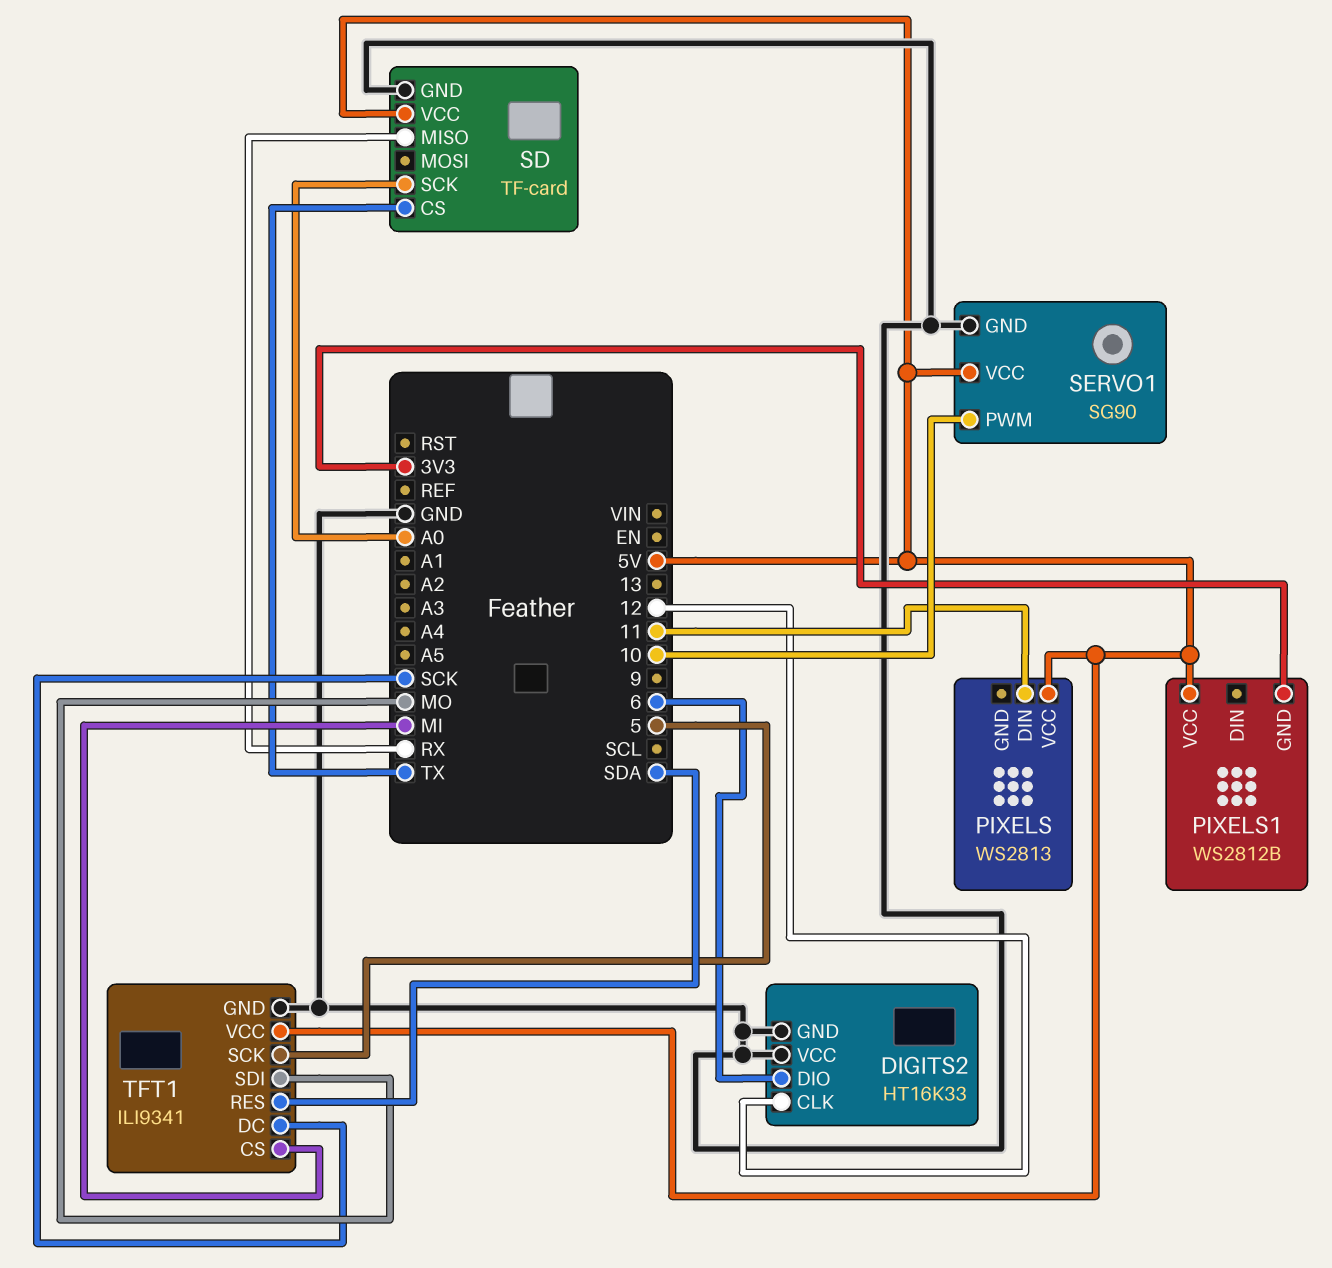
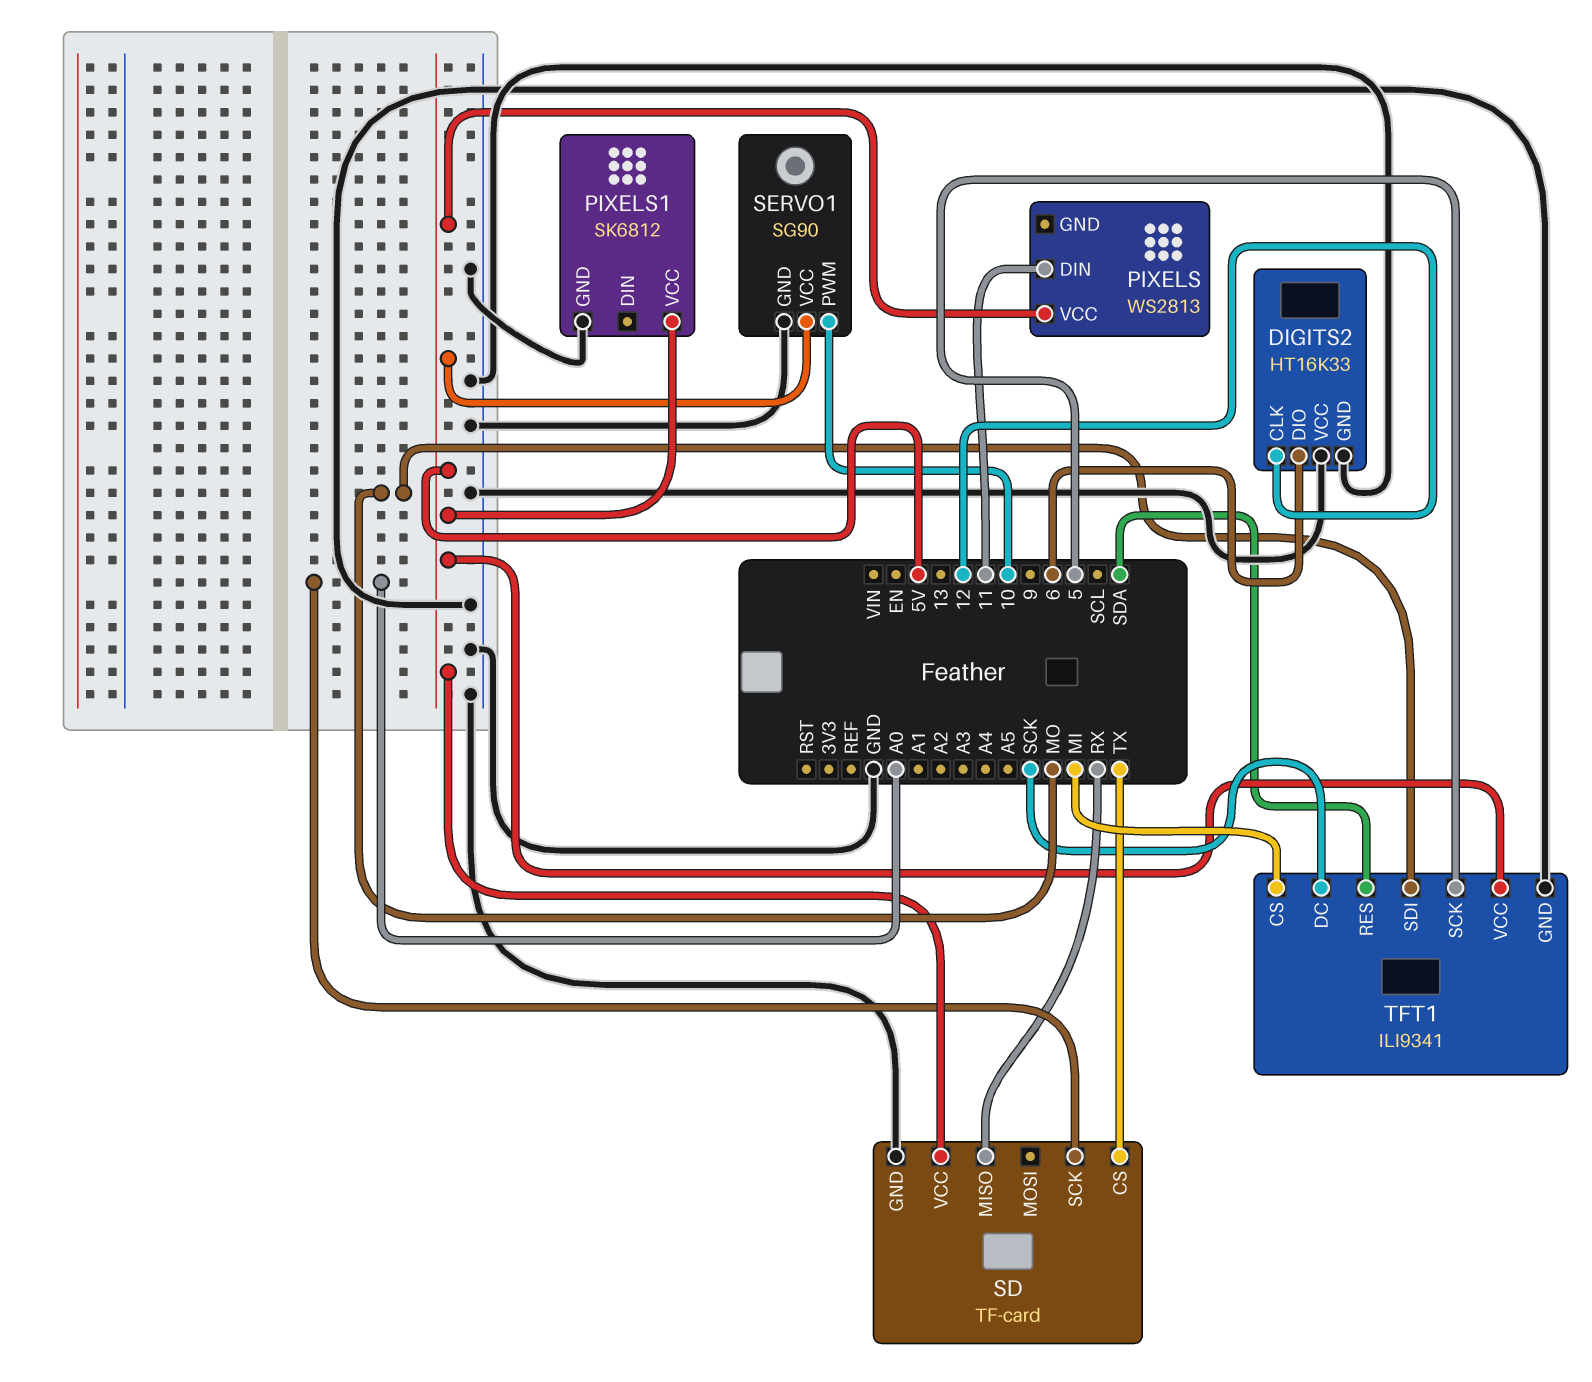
PIXELS1: WS2812B -> SK6812
PIXELS1 pin GND: 3V3 -> GND

